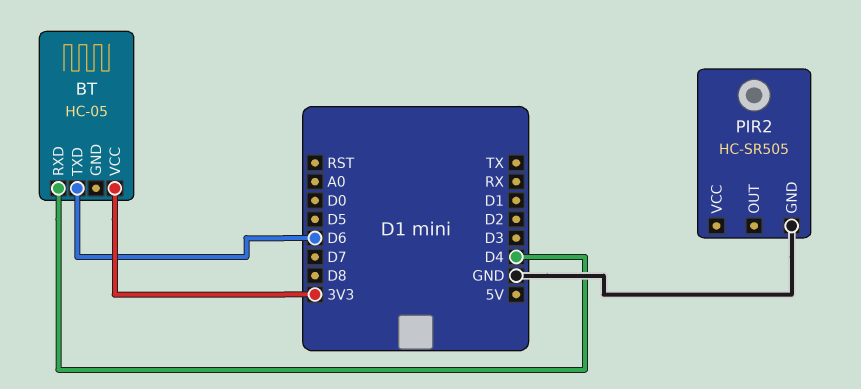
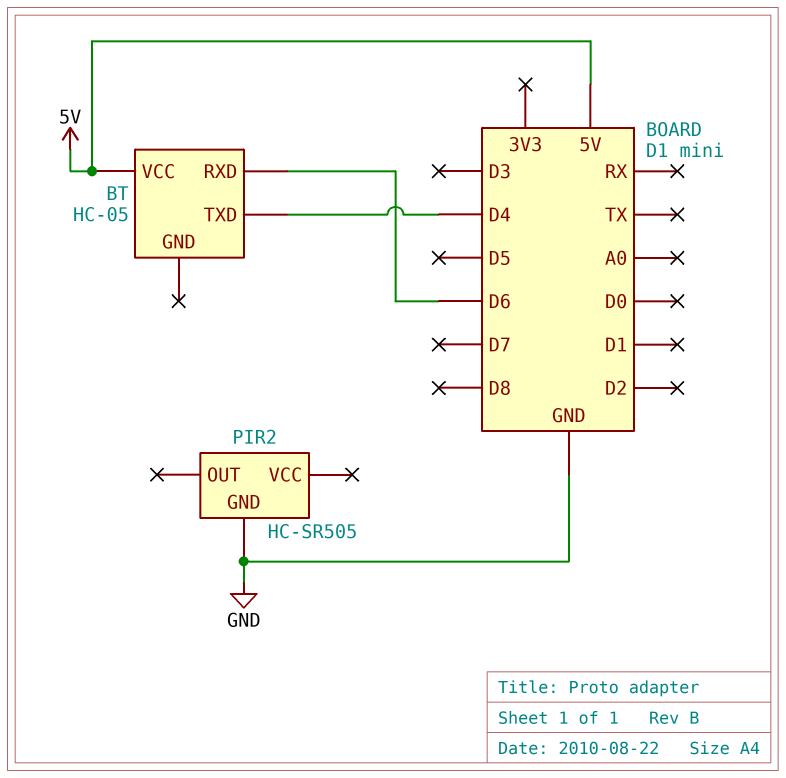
BT pin RXD: D4 -> D6
BT pin TXD: D6 -> D4
BT pin VCC: 3V3 -> 5V

